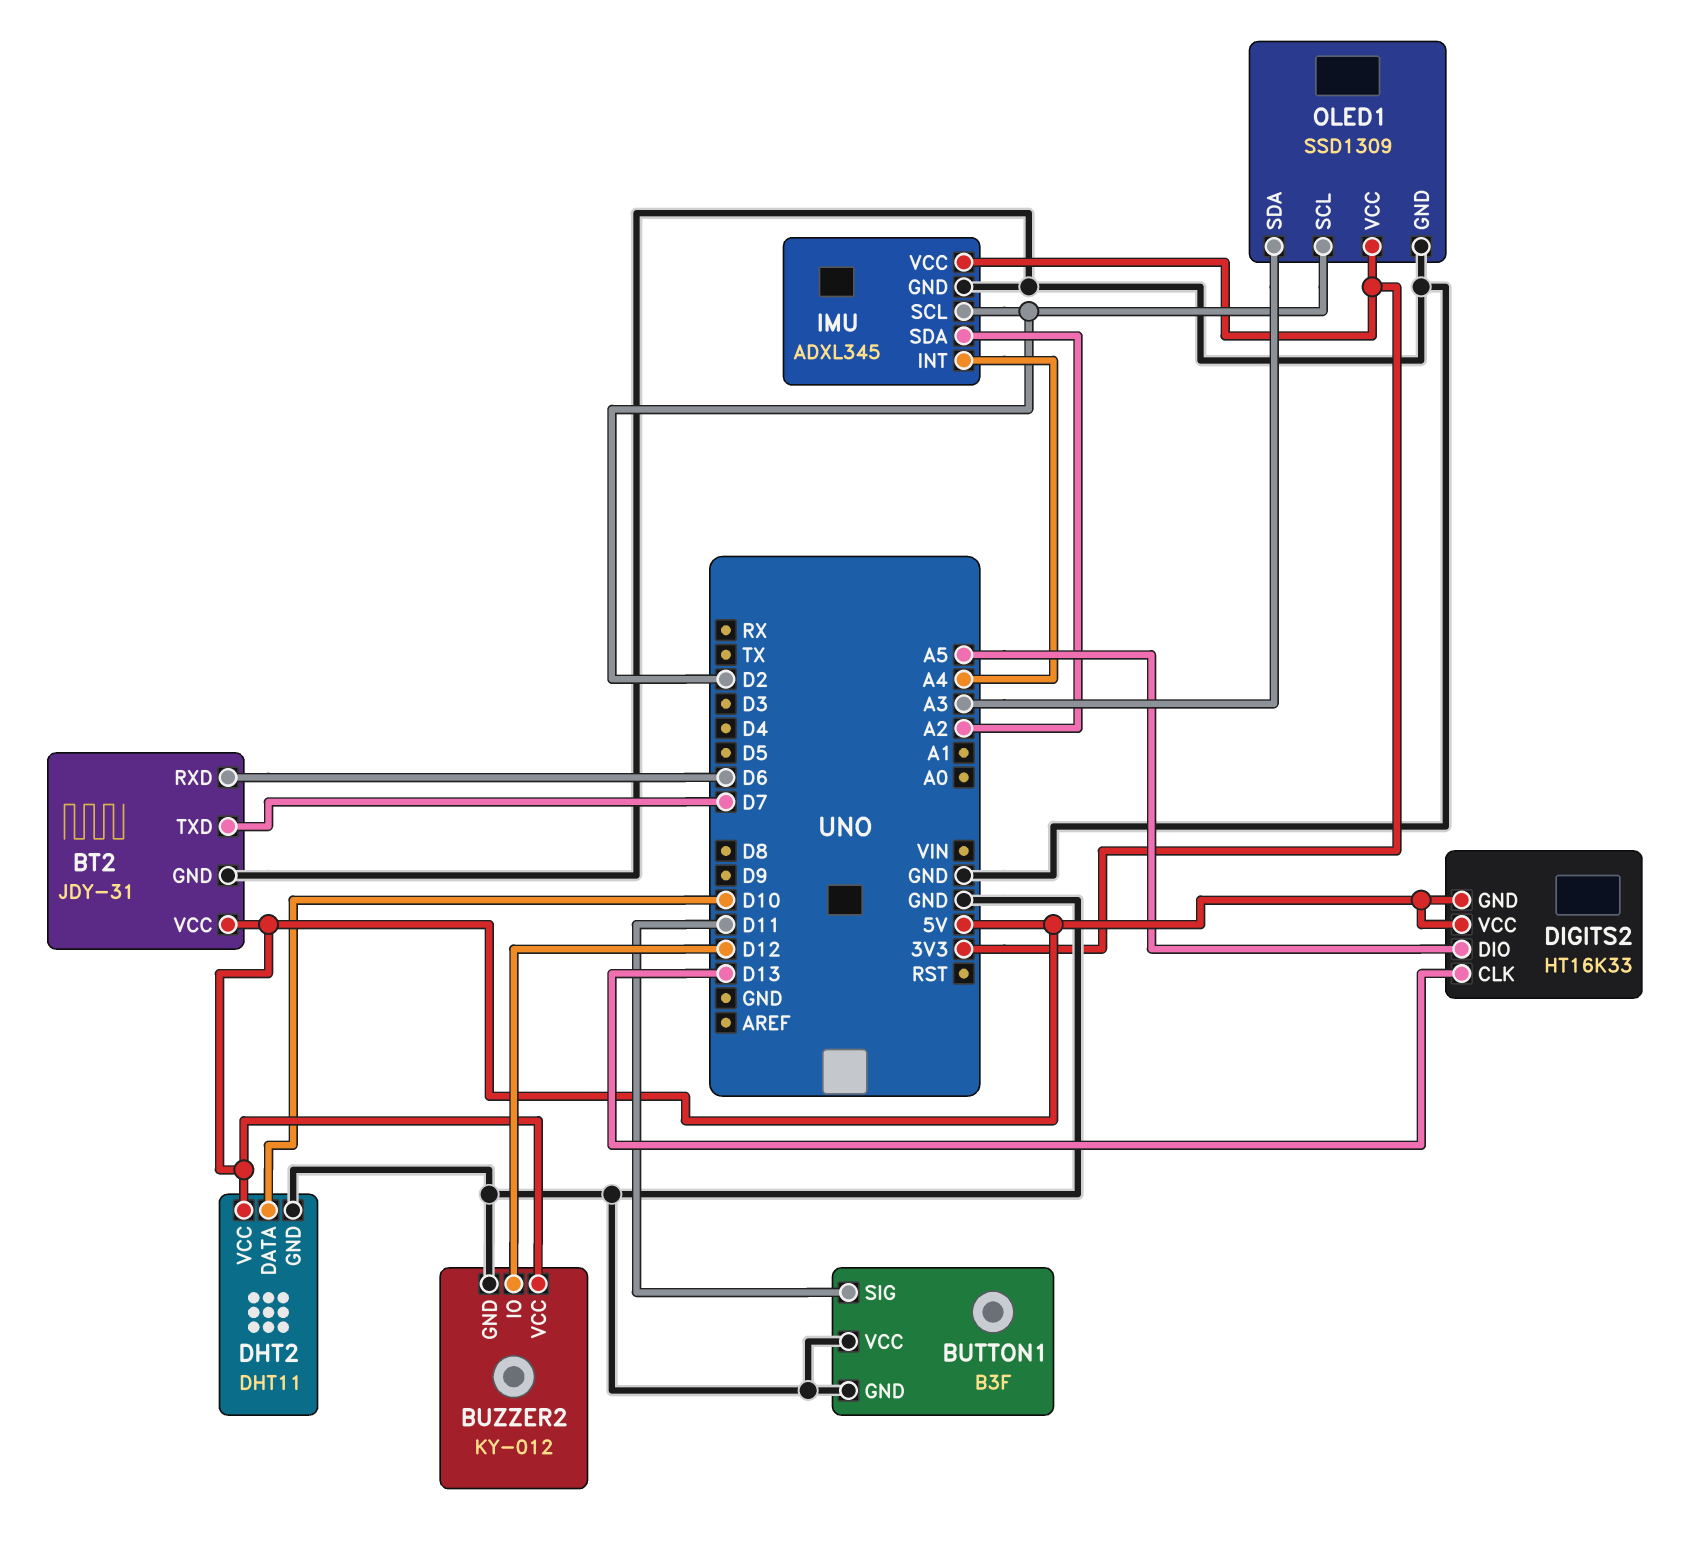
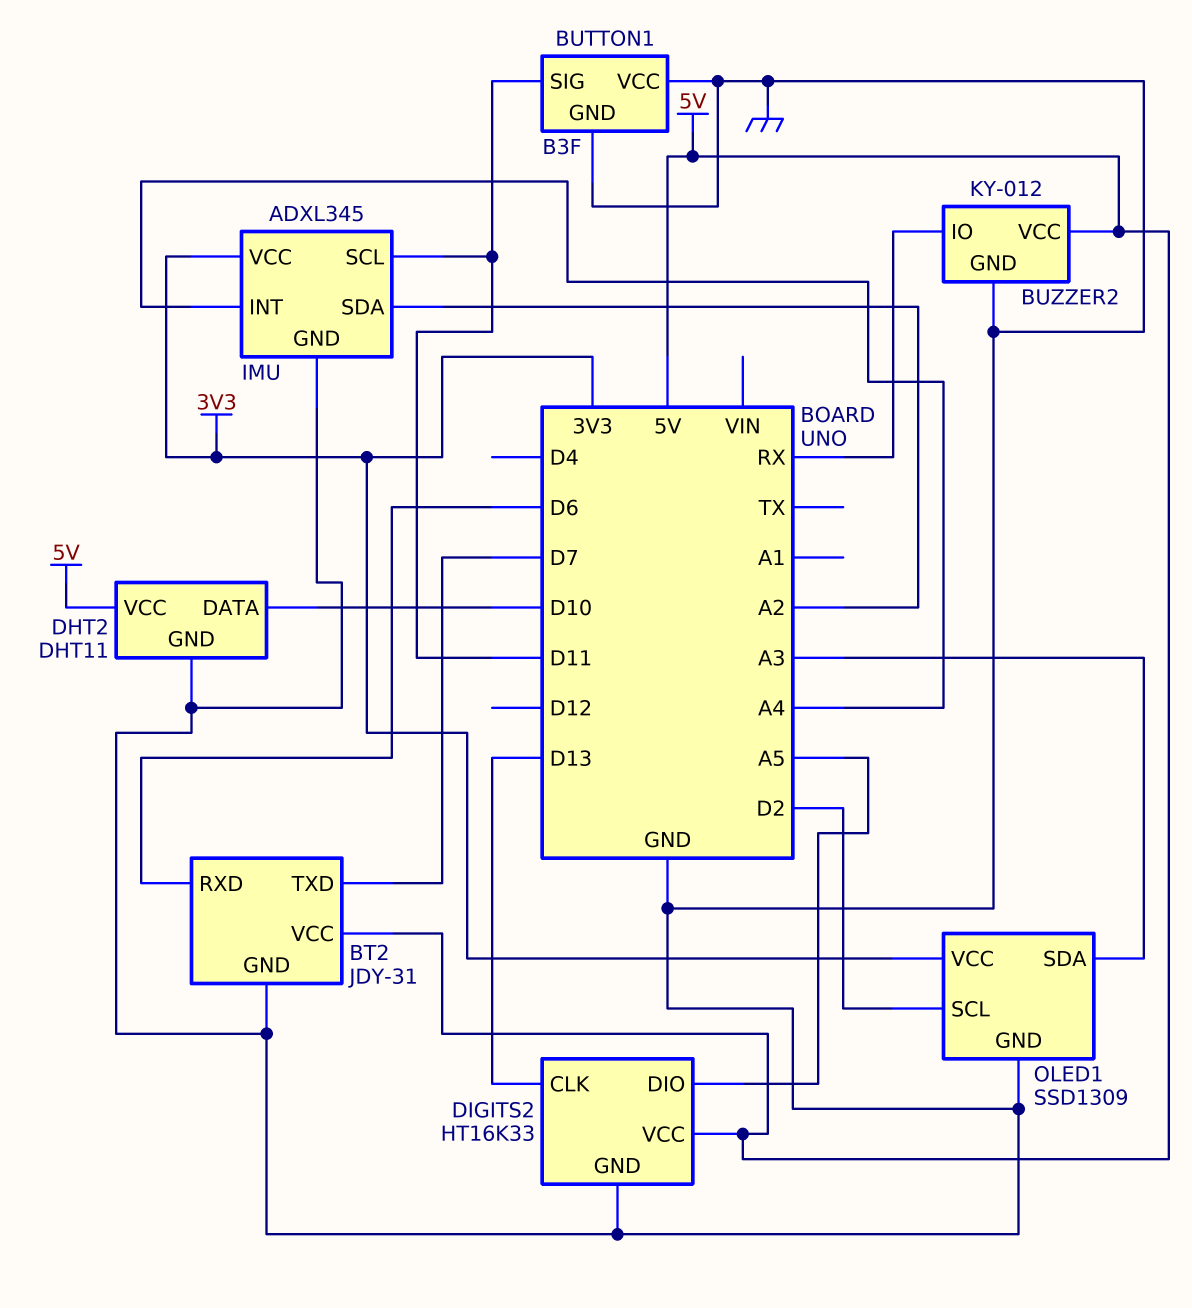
BUZZER2 pin IO: D12 -> RX
DIGITS2 pin GND: 5V -> GND
IMU pin SCL: D2 -> D11

